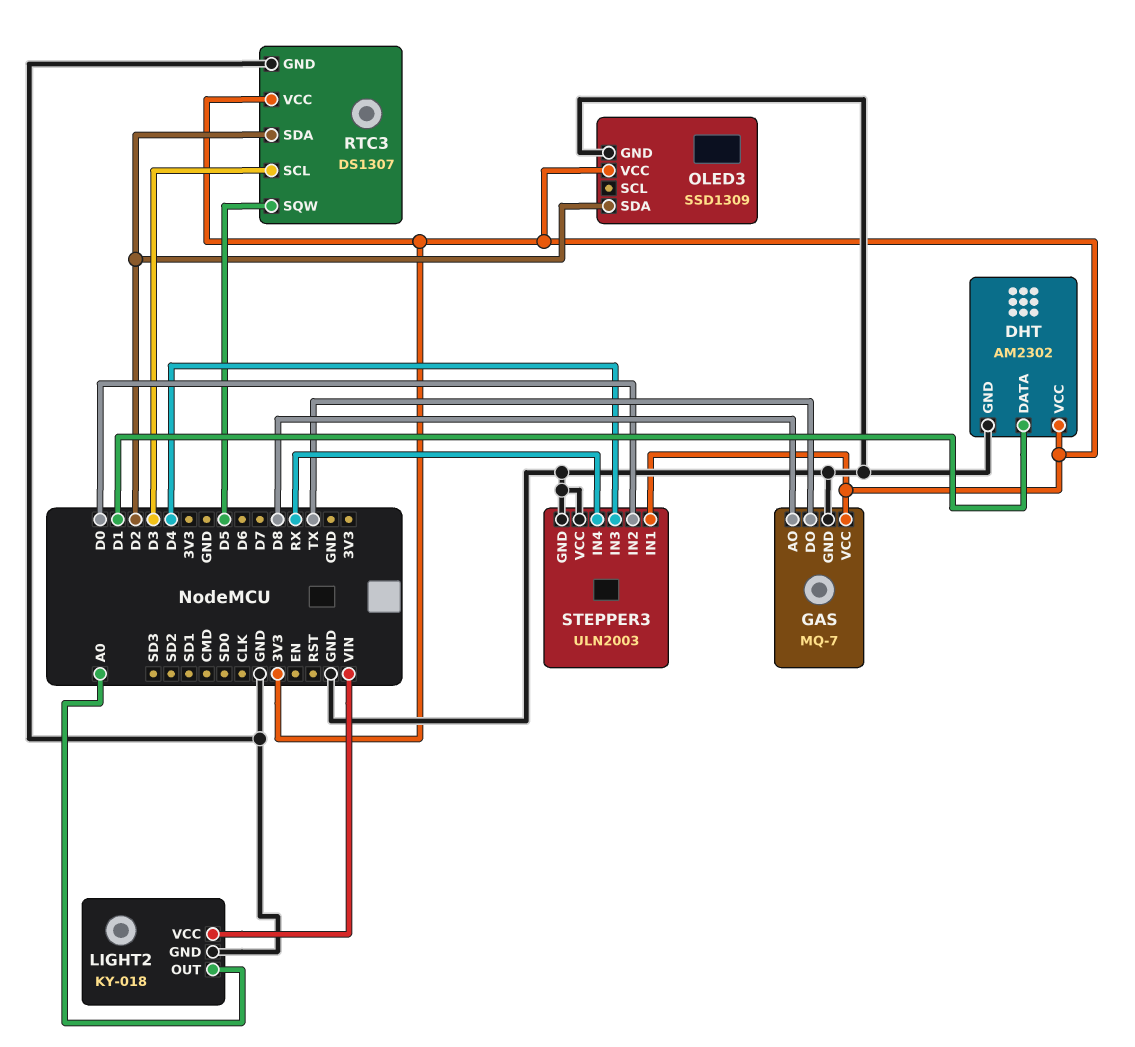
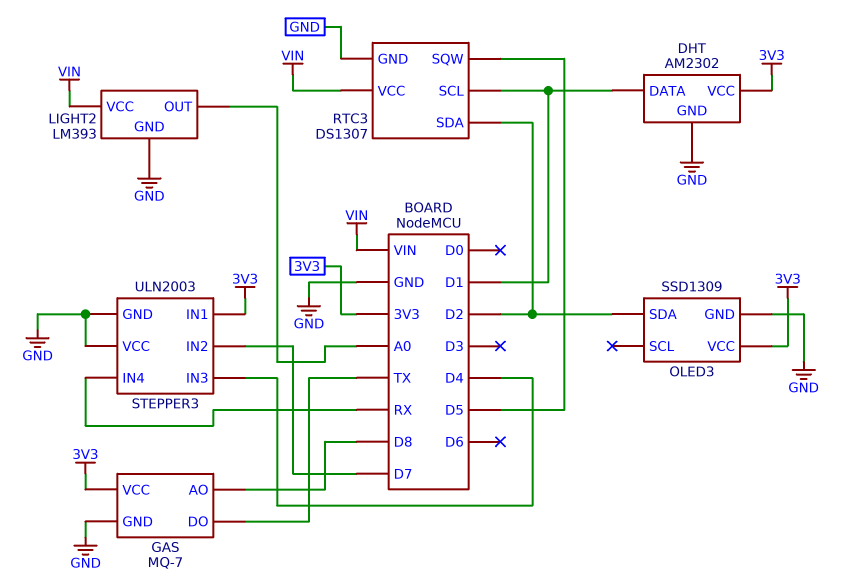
LIGHT2: KY-018 -> LM393
RTC3 pin SCL: D3 -> D1
RTC3 pin VCC: 3V3 -> VIN
STEPPER3 pin IN2: D0 -> D7

